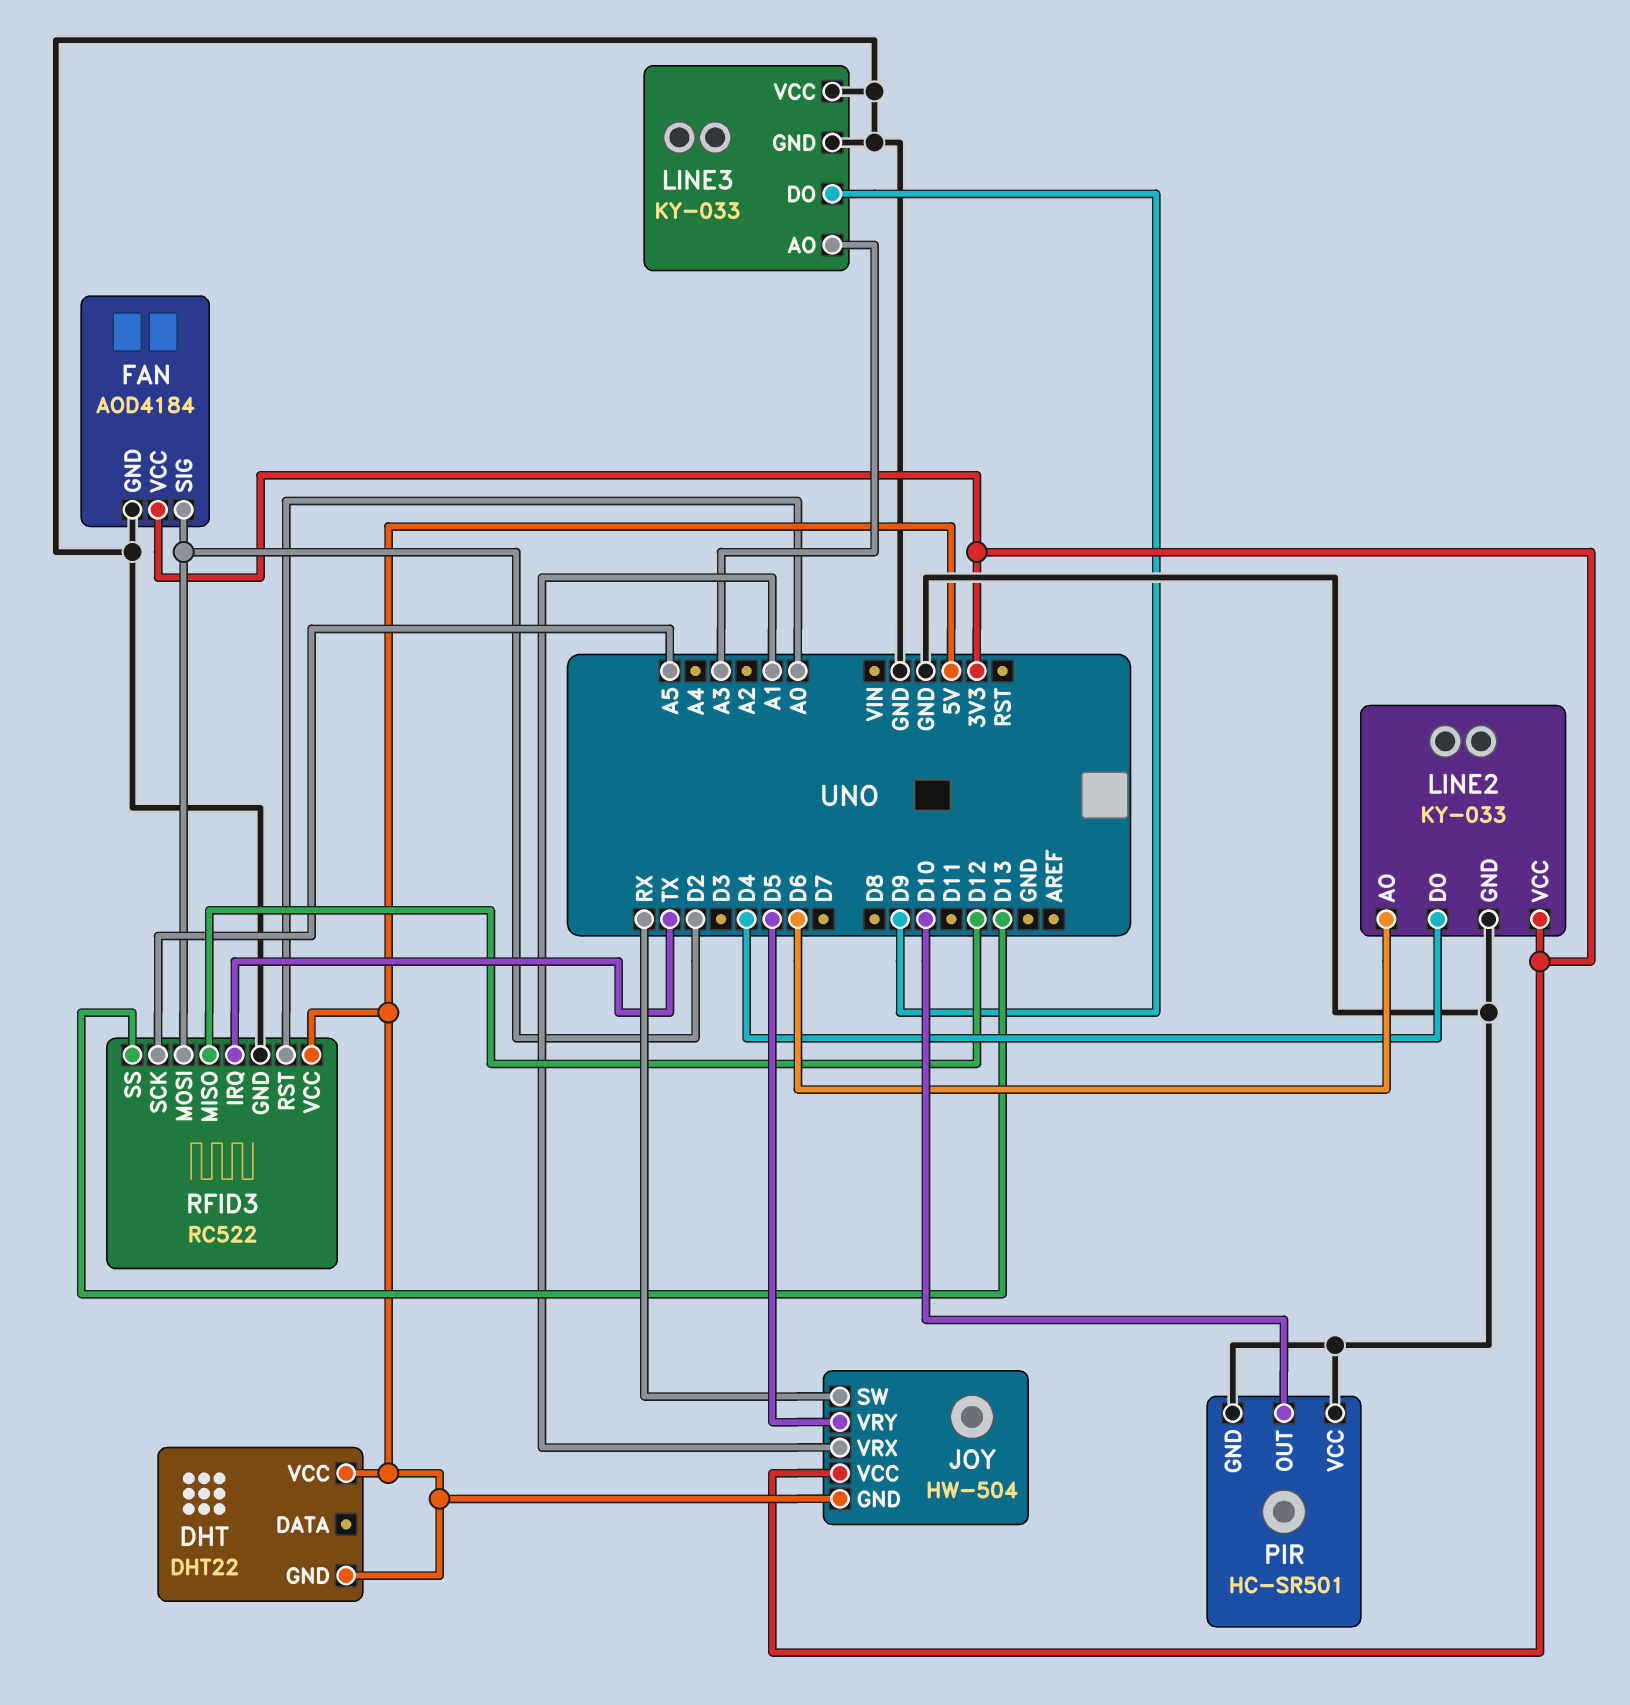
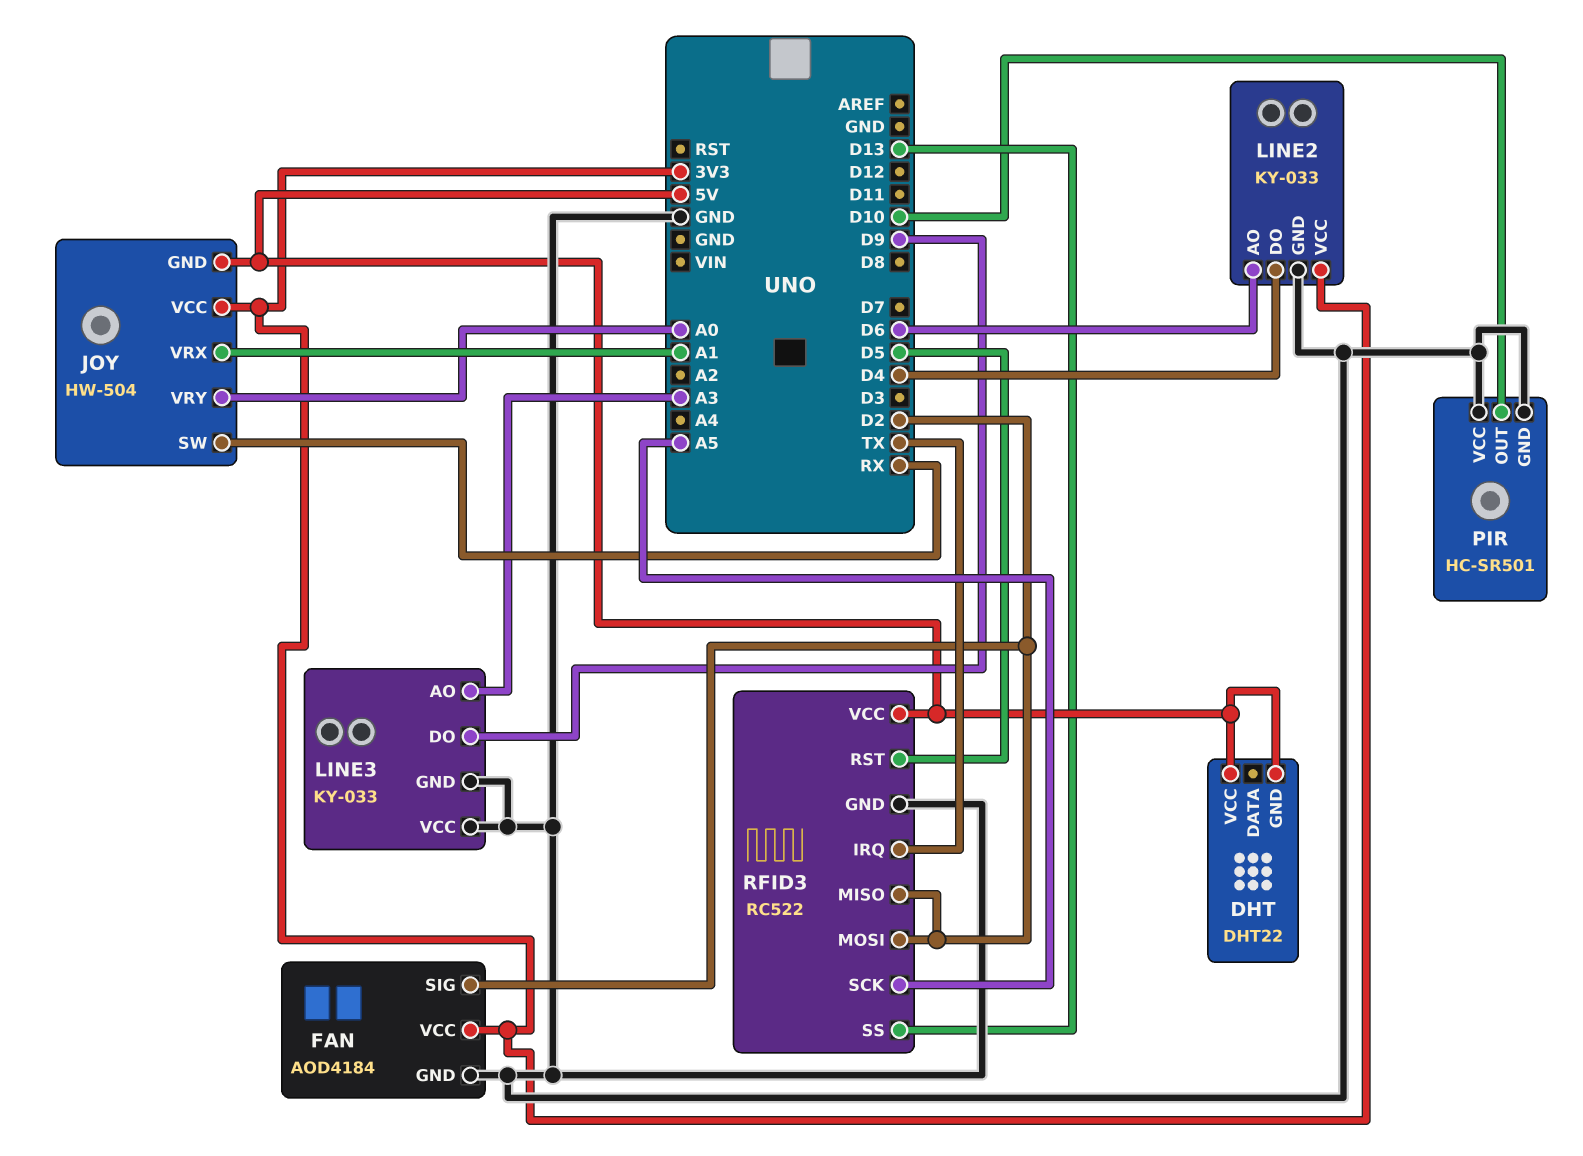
JOY pin VRY: D5 -> A0
RFID3 pin MISO: D12 -> D2
RFID3 pin RST: A0 -> D5

